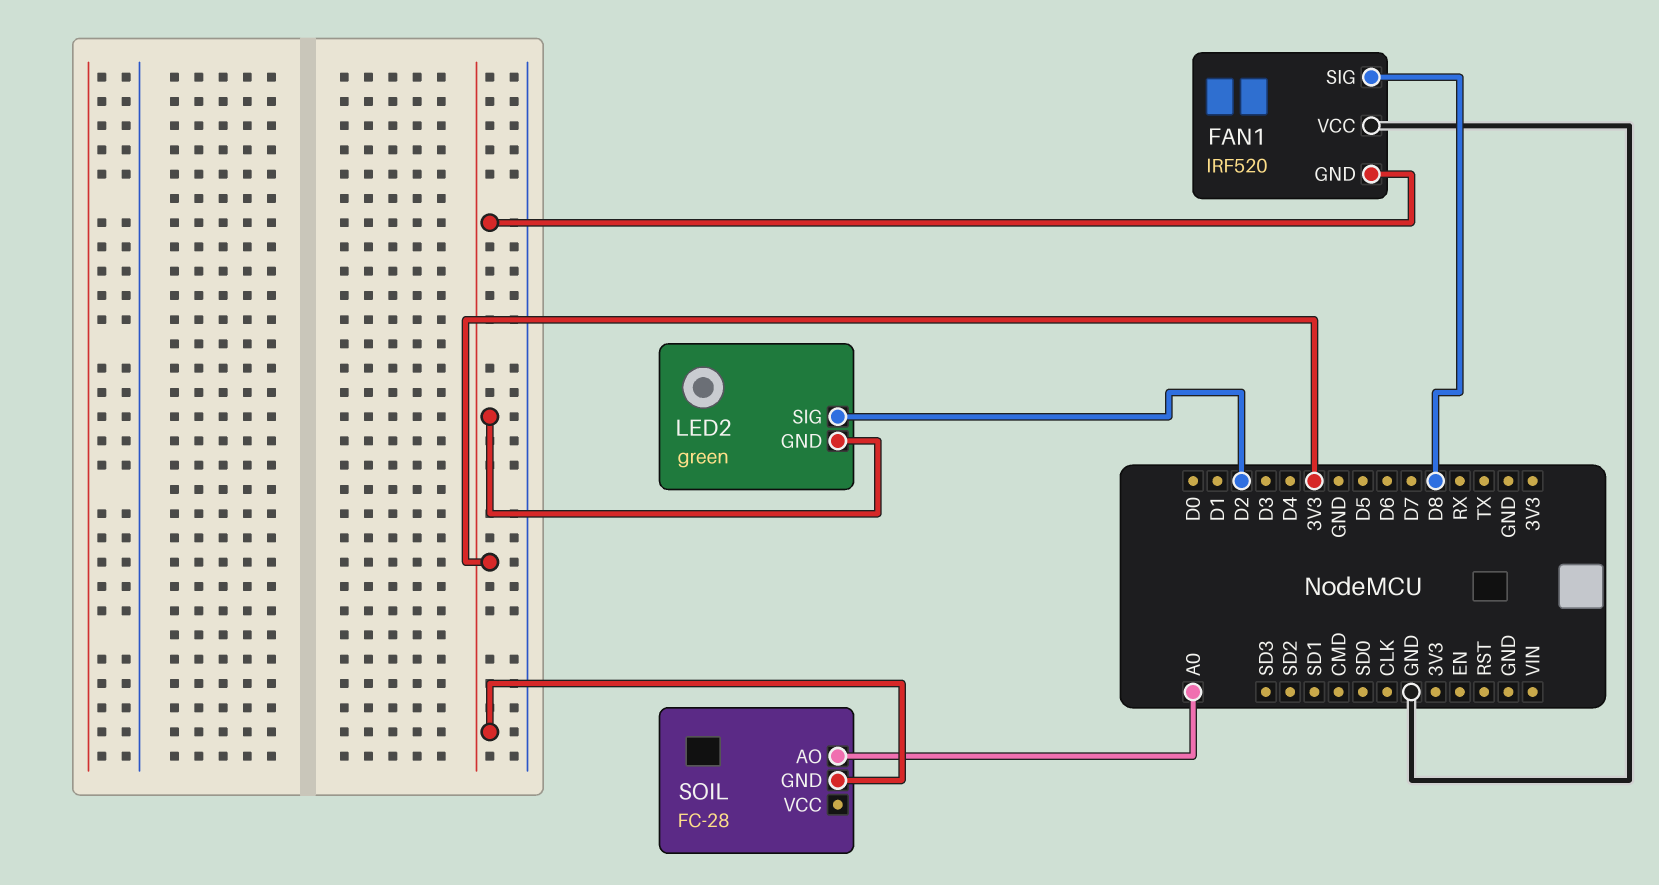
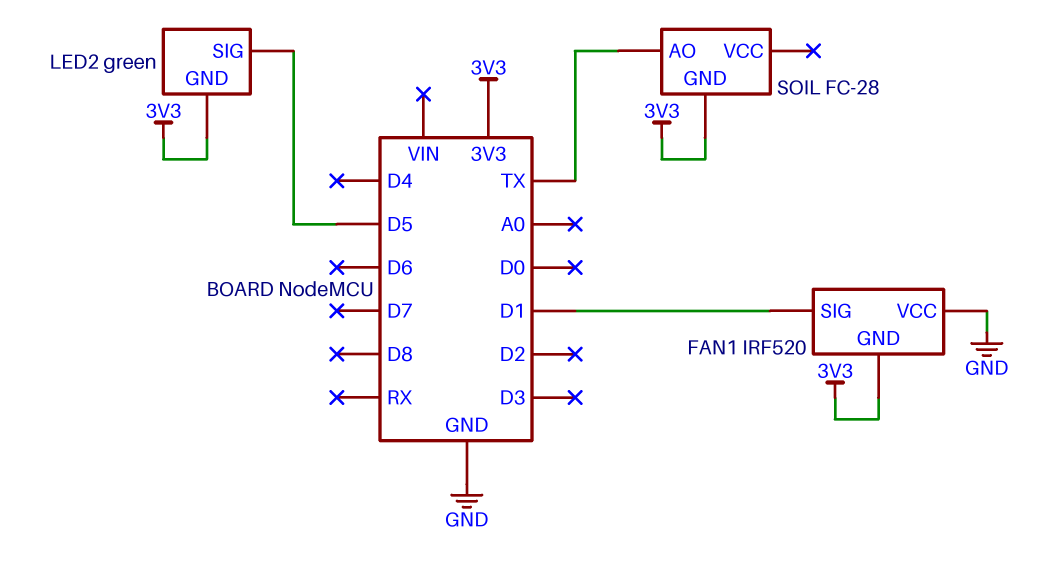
FAN1 pin SIG: D8 -> D1
LED2 pin SIG: D2 -> D5
SOIL pin AO: A0 -> TX

